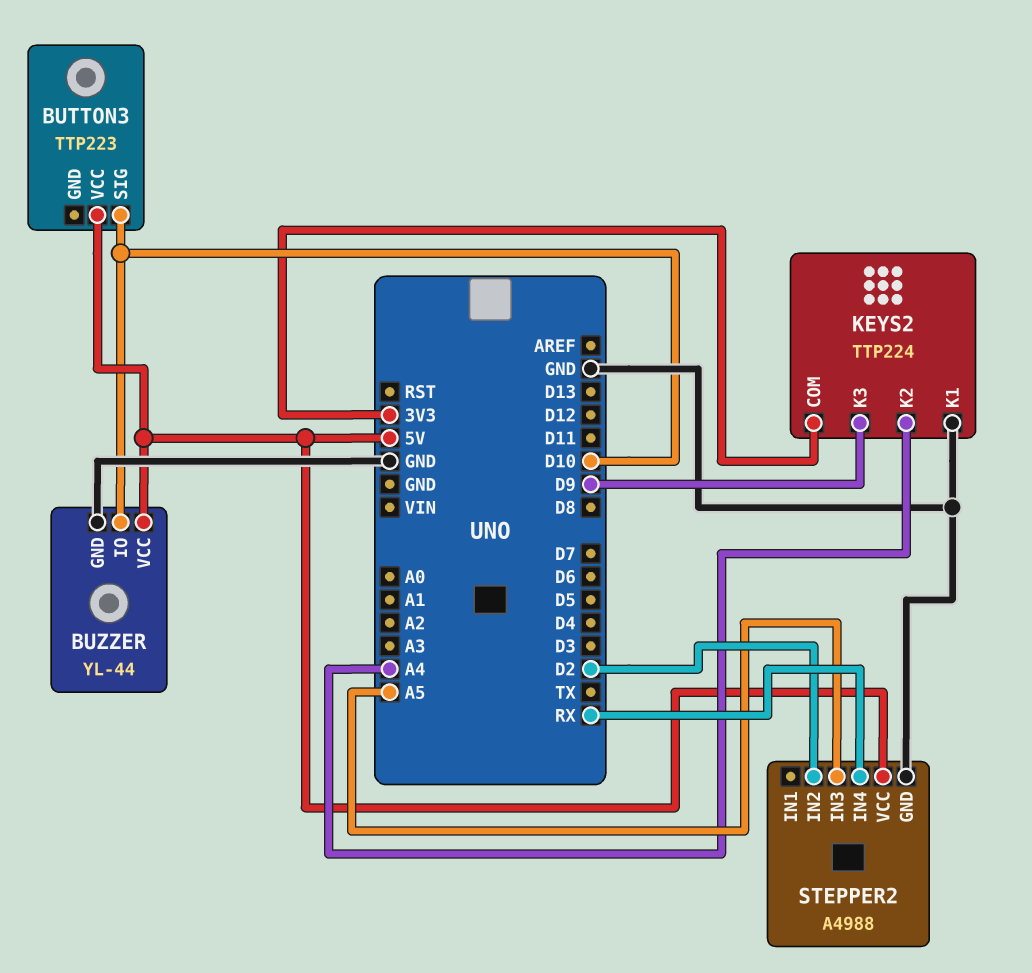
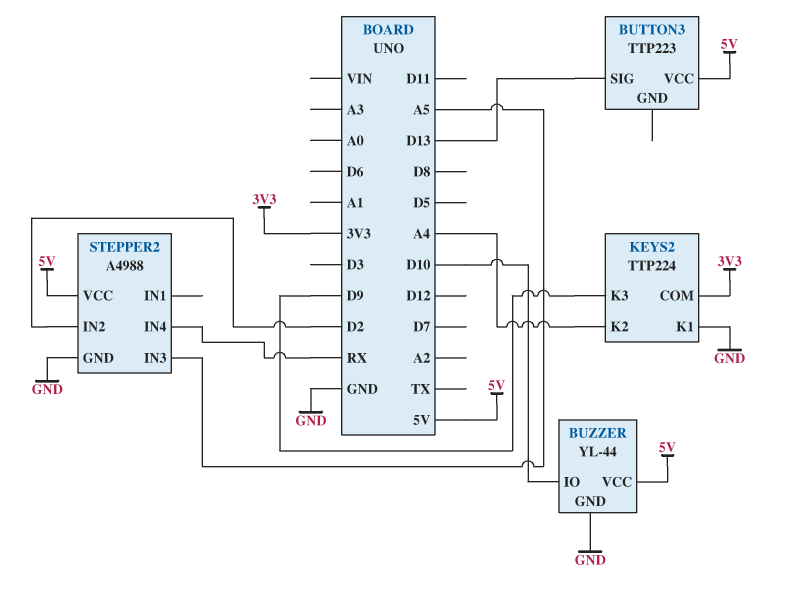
BUTTON3 pin SIG: D10 -> D13

